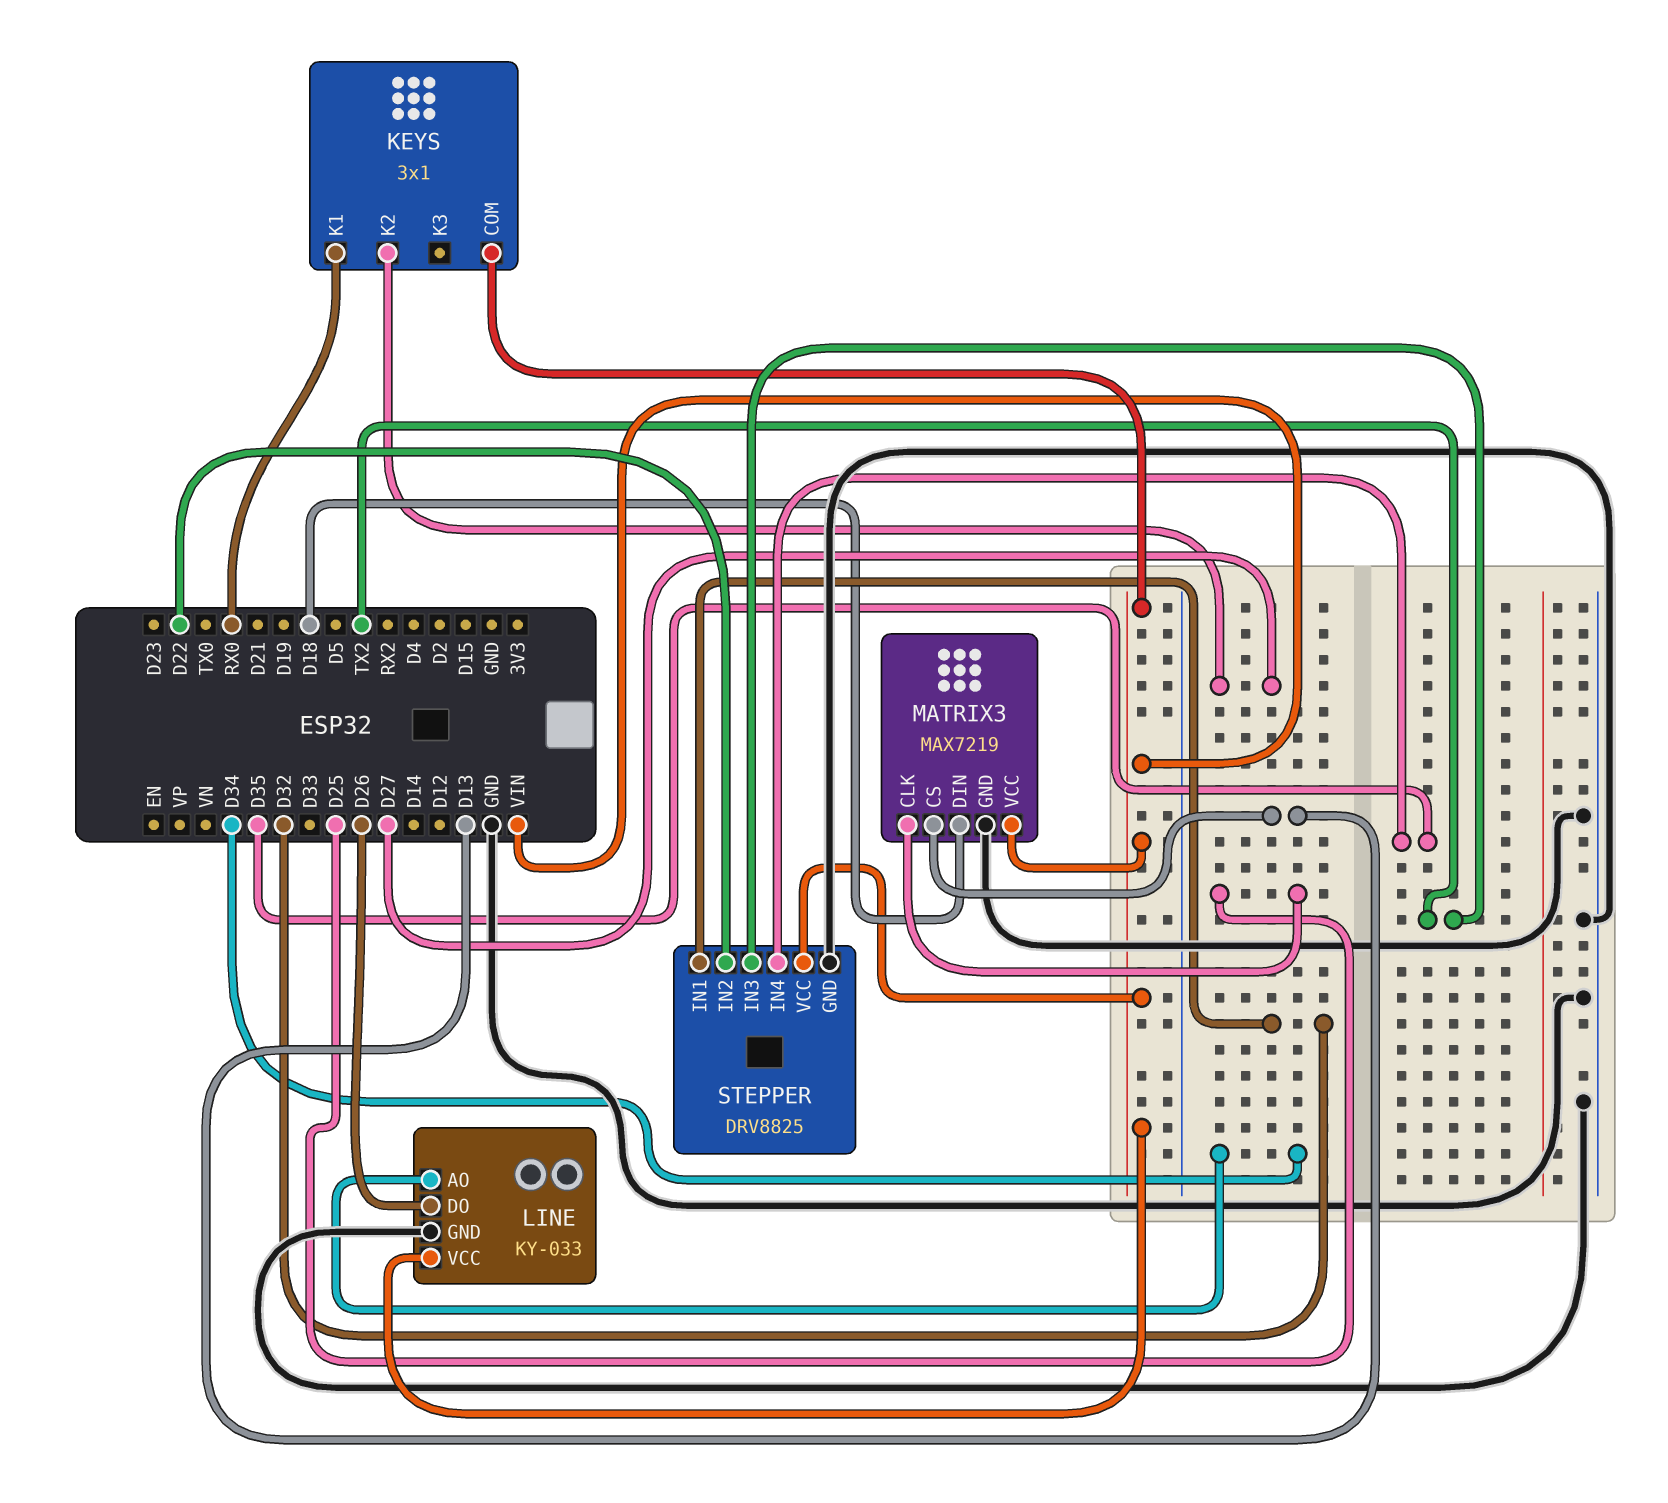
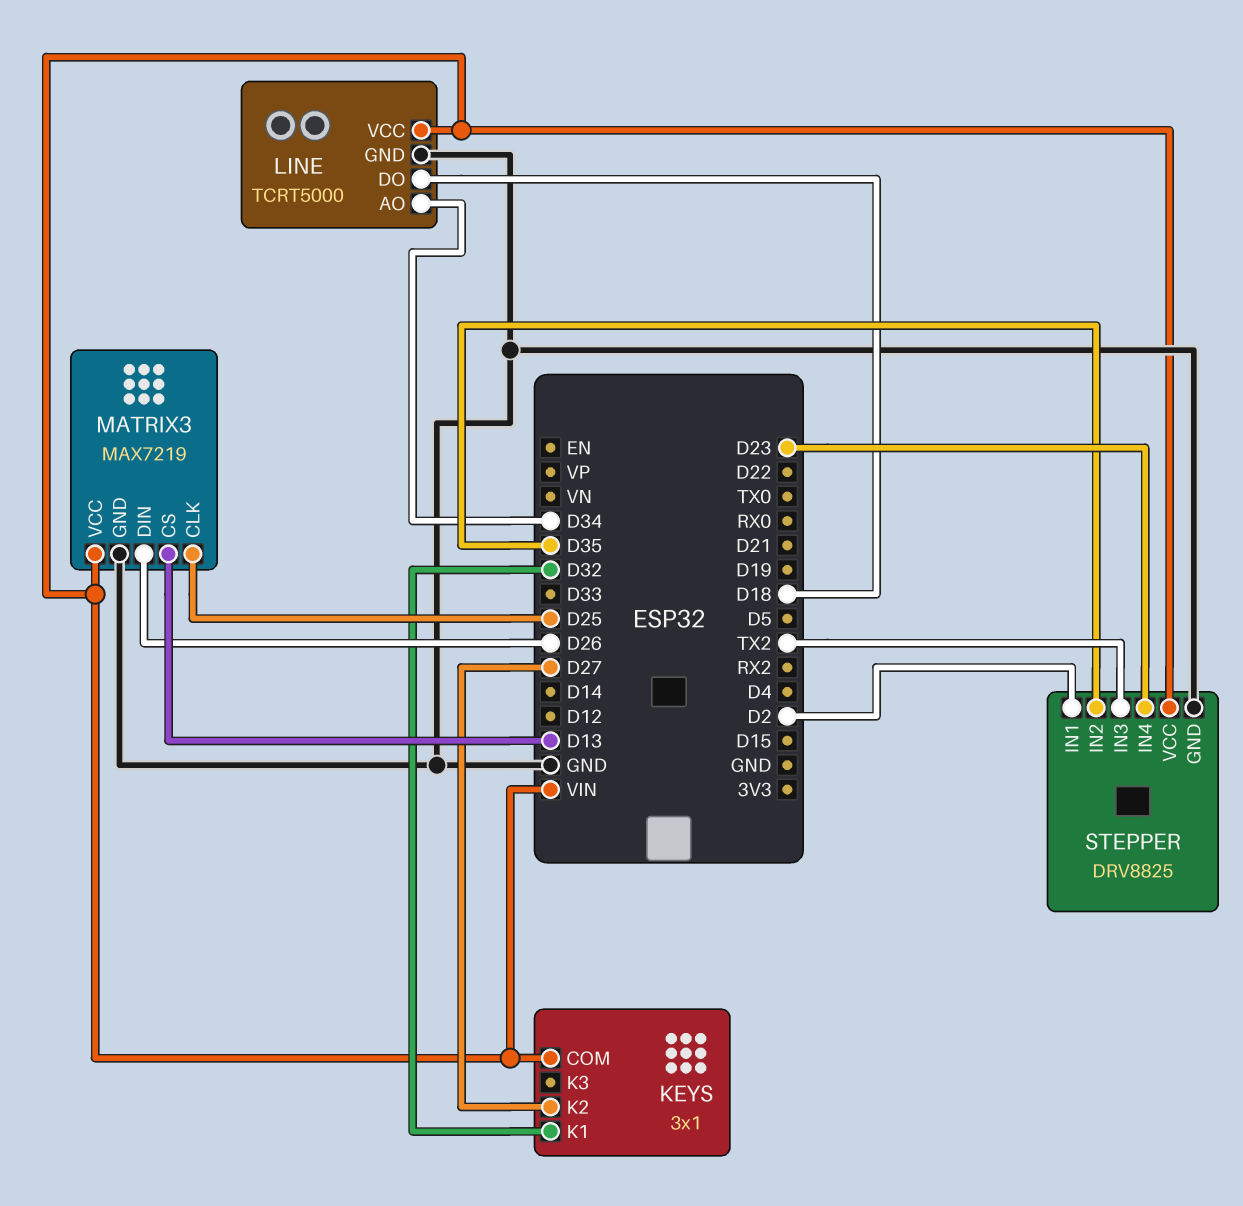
KEYS pin K1: RX0 -> D32
LINE: KY-033 -> TCRT5000
LINE pin DO: D26 -> D18
MATRIX3 pin DIN: D18 -> D26
STEPPER pin IN1: D32 -> D2
STEPPER pin IN2: D22 -> D35
STEPPER pin IN4: D35 -> D23

